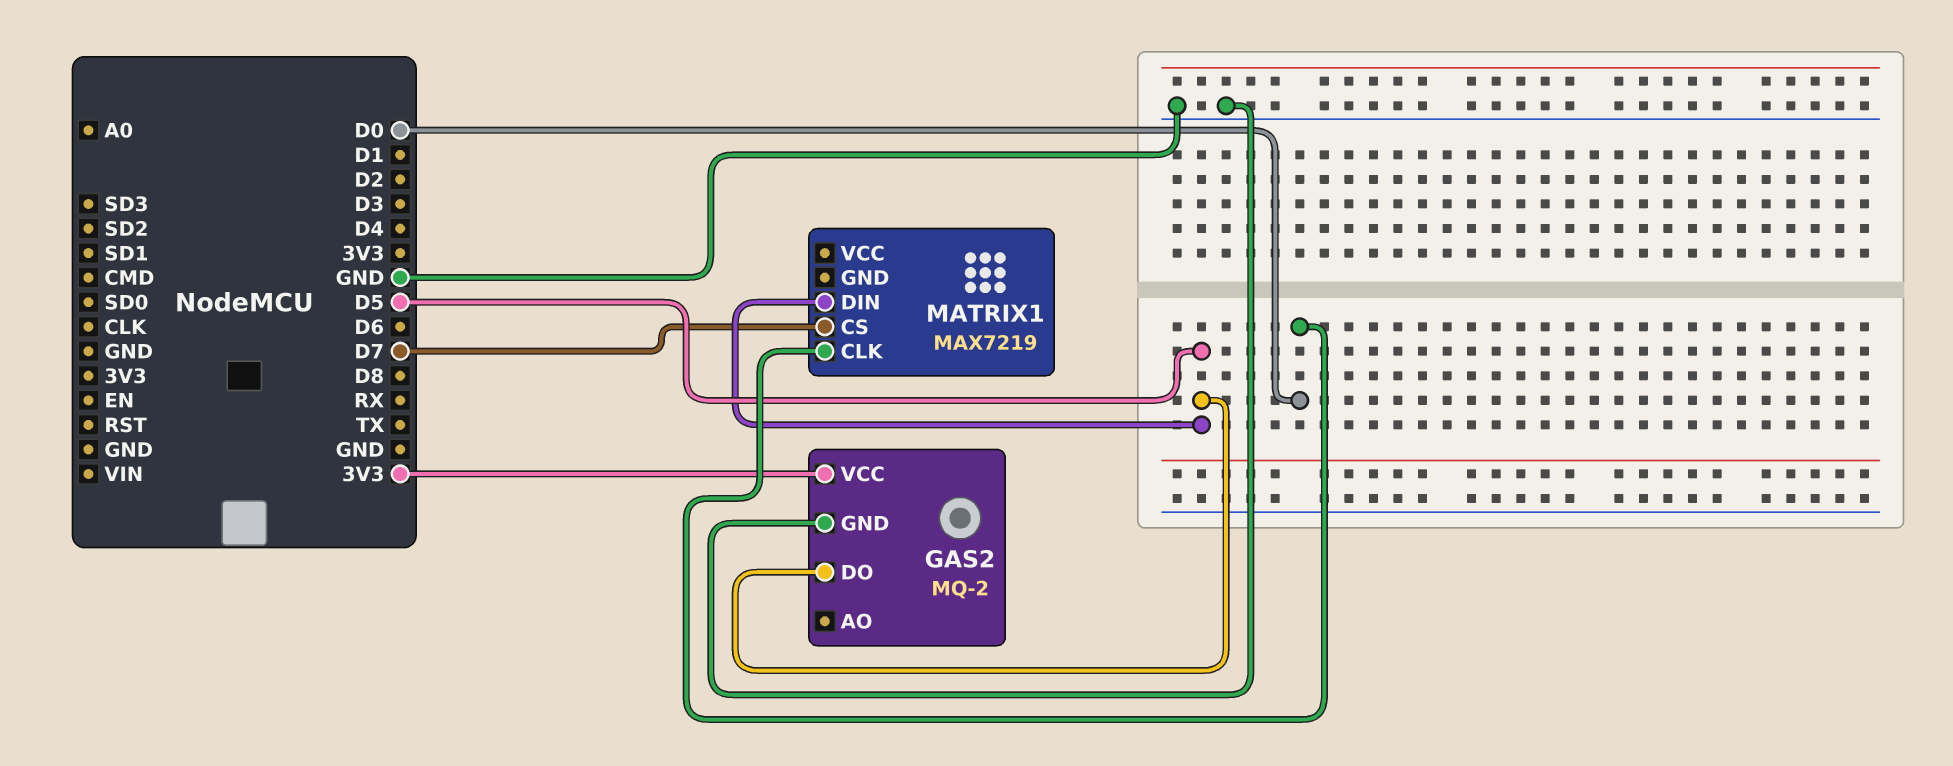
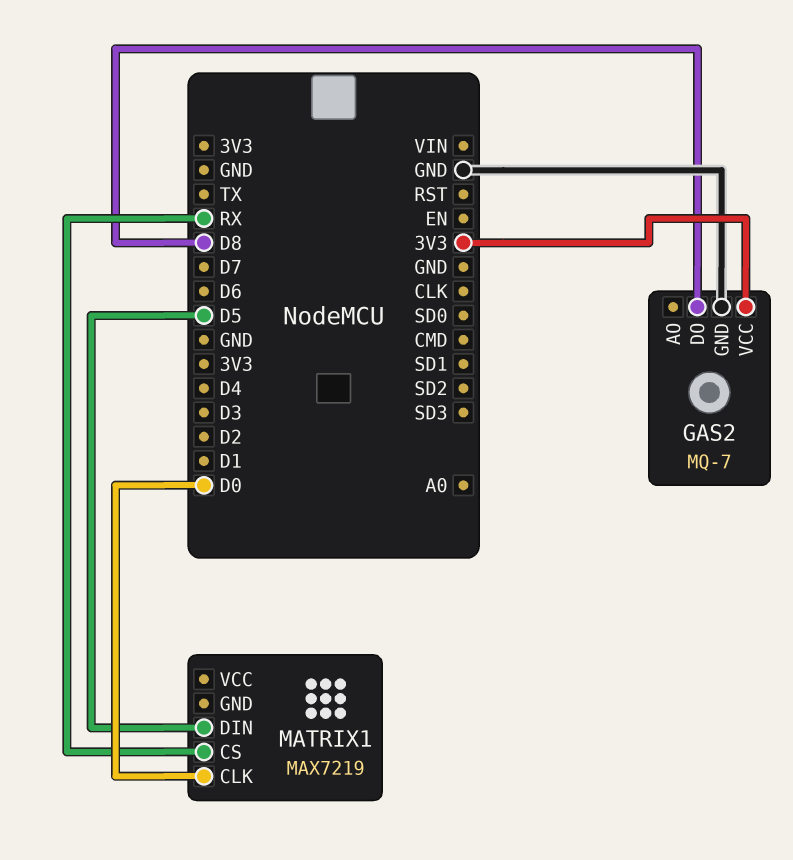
GAS2: MQ-2 -> MQ-7
GAS2 pin DO: D5 -> D8
MATRIX1 pin CS: D7 -> RX

